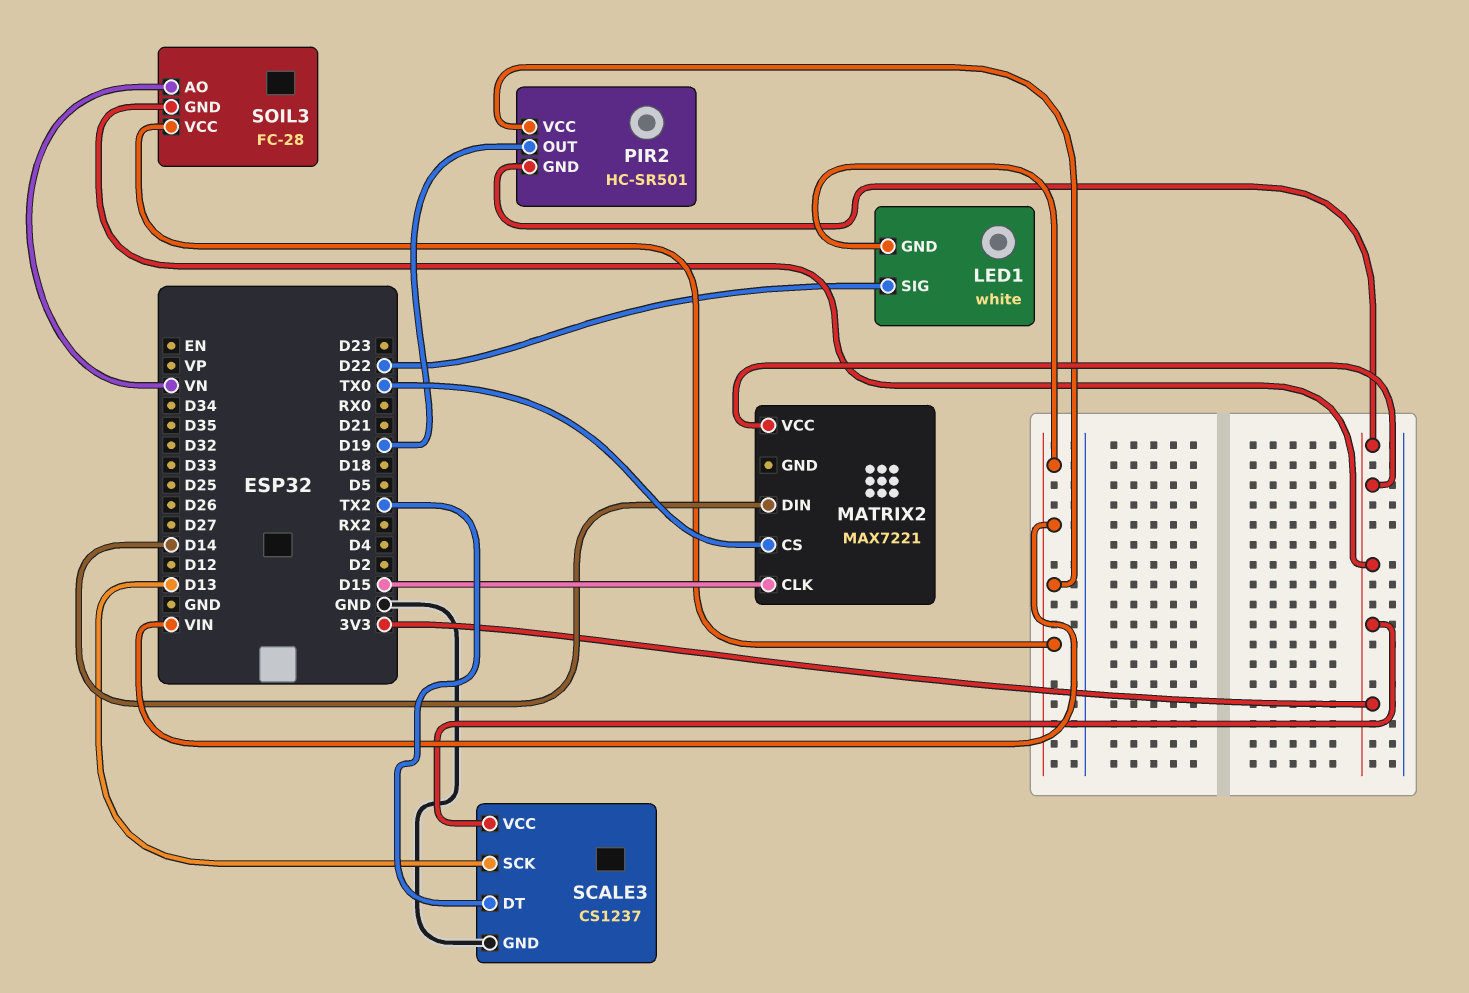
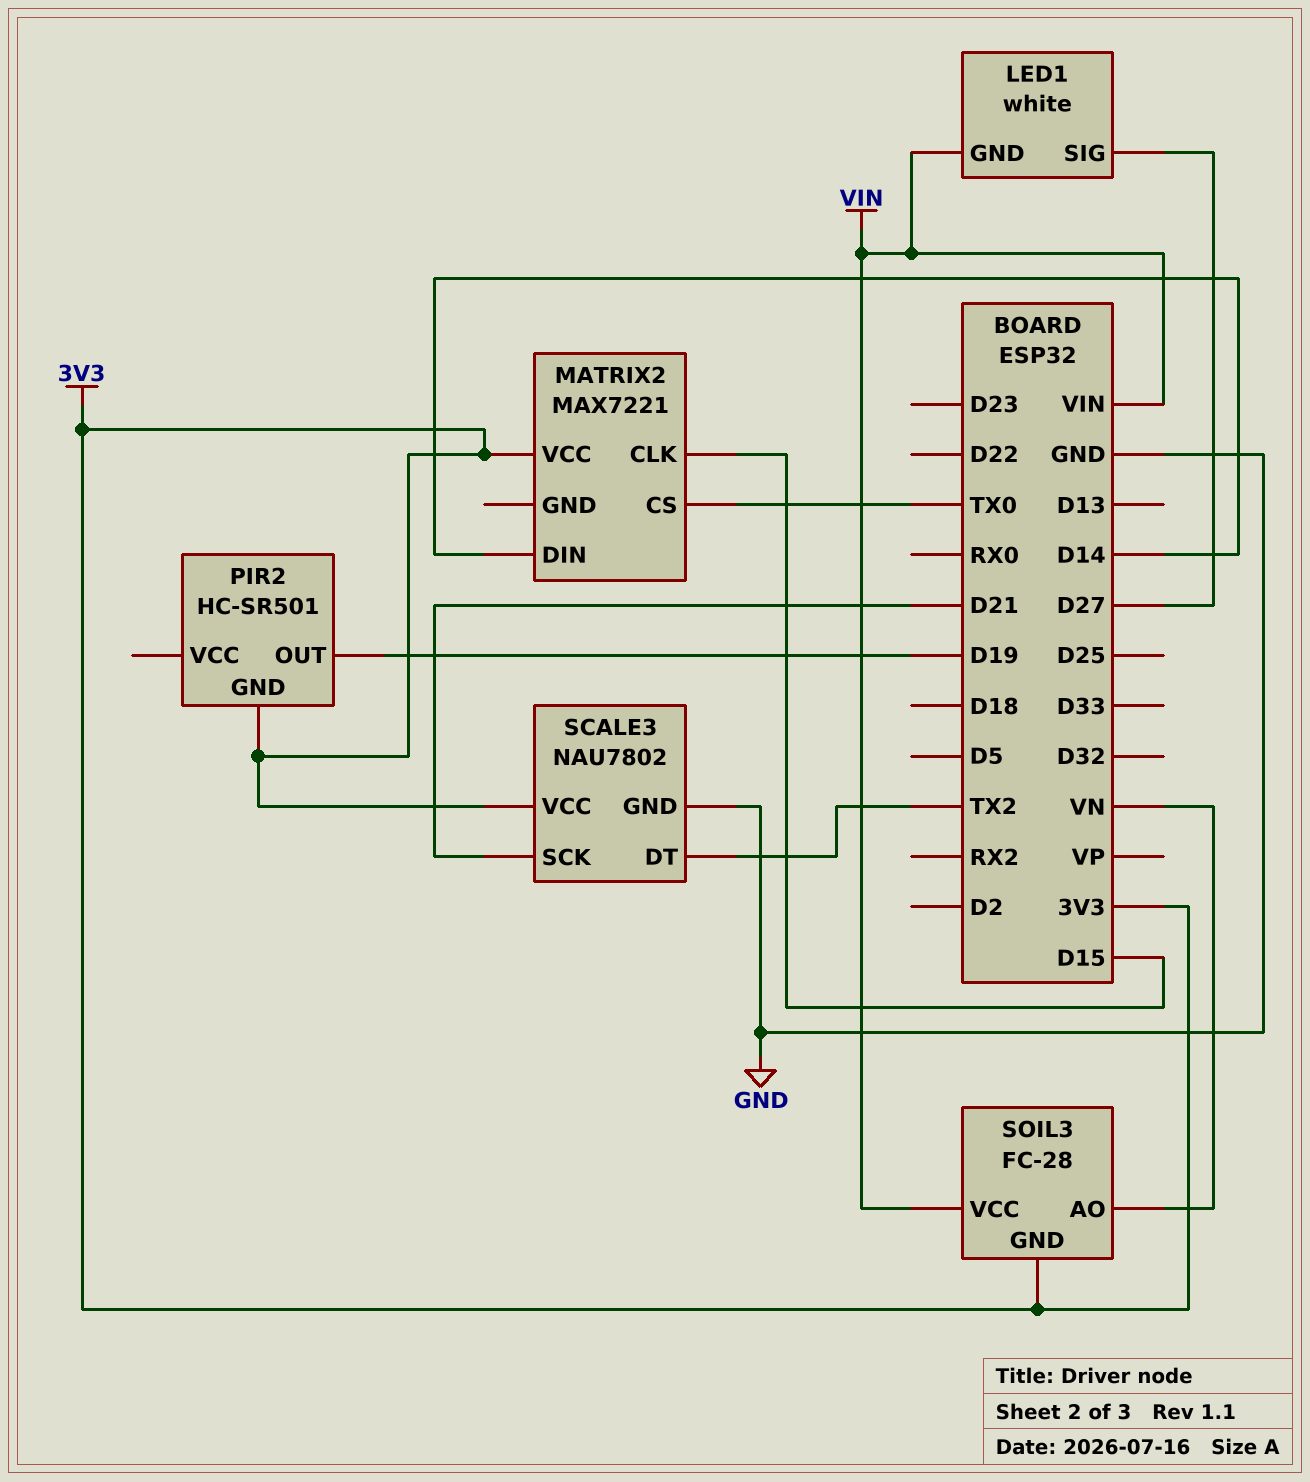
LED1 pin SIG: D22 -> D27
PIR2 pin VCC: VIN -> none
SCALE3: CS1237 -> NAU7802
SCALE3 pin SCK: D13 -> D21

